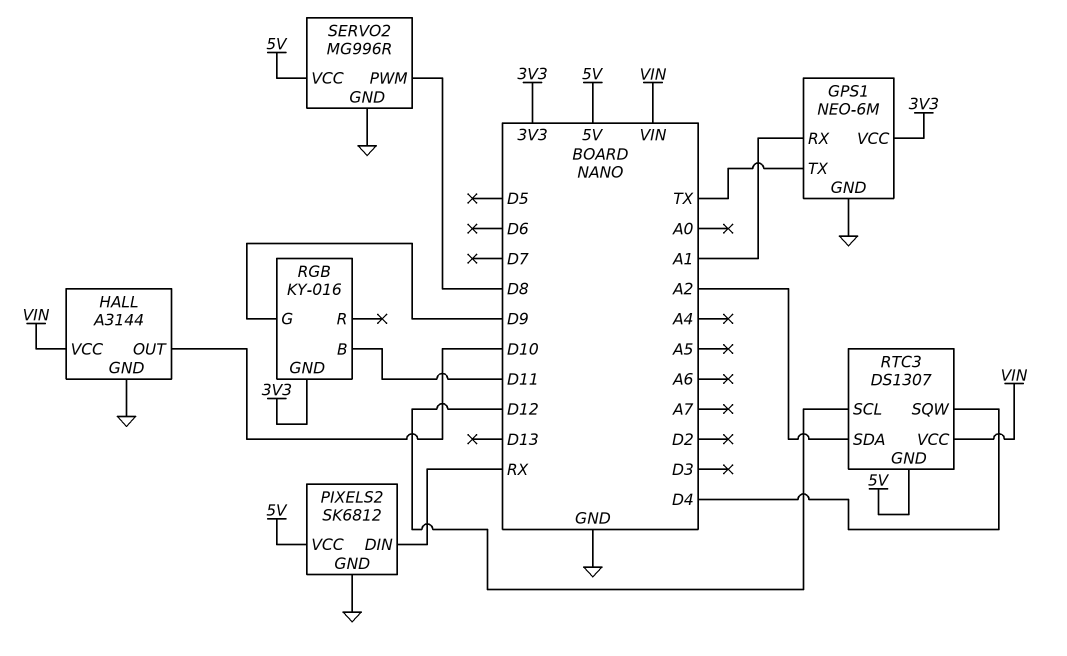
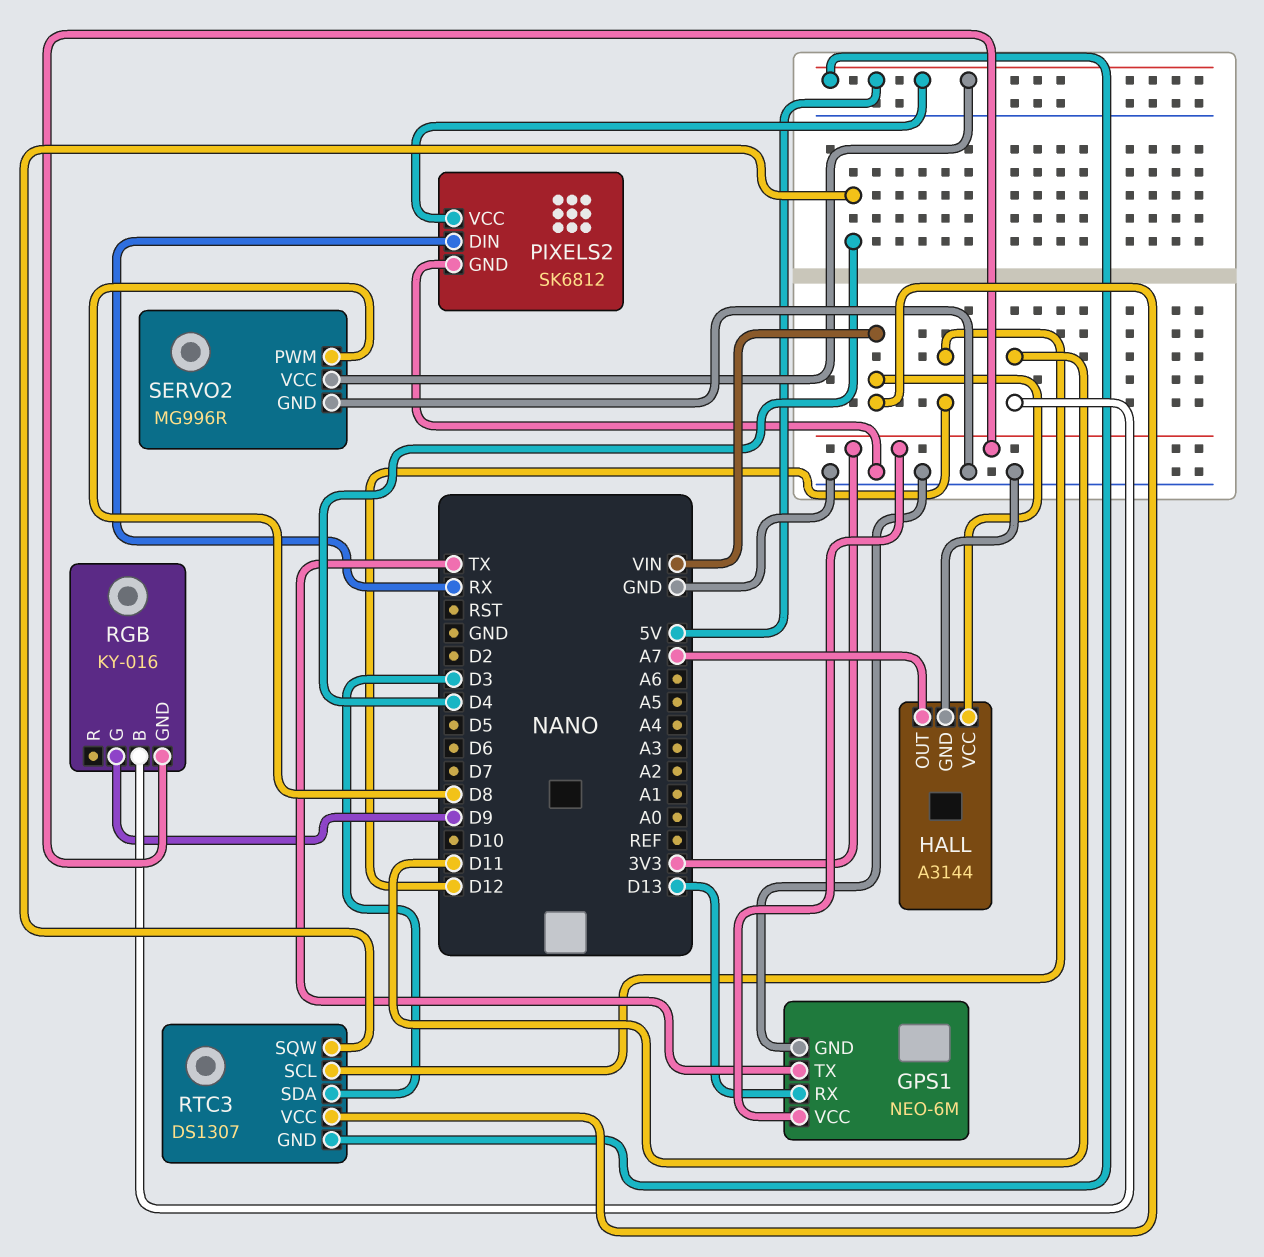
GPS1 pin RX: A1 -> D13
HALL pin OUT: D10 -> A7
RTC3 pin SDA: A2 -> D3

